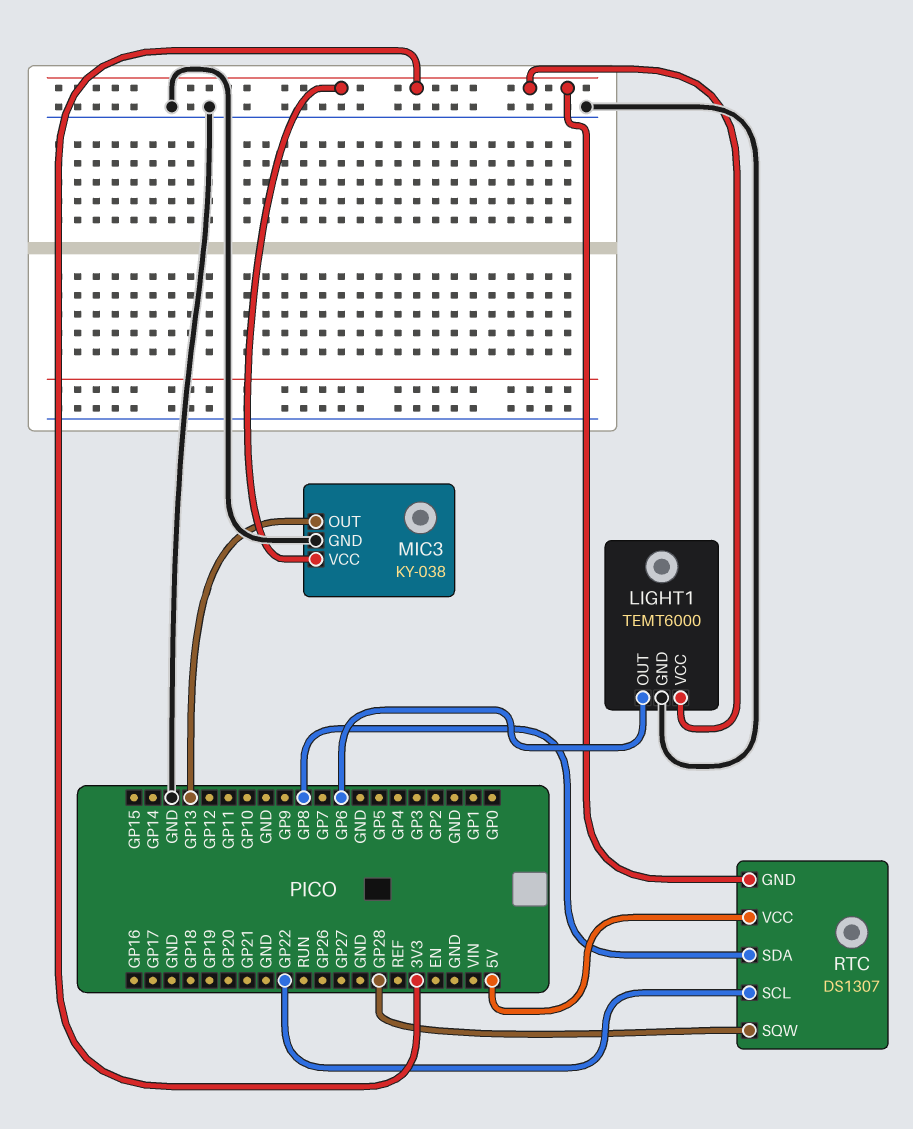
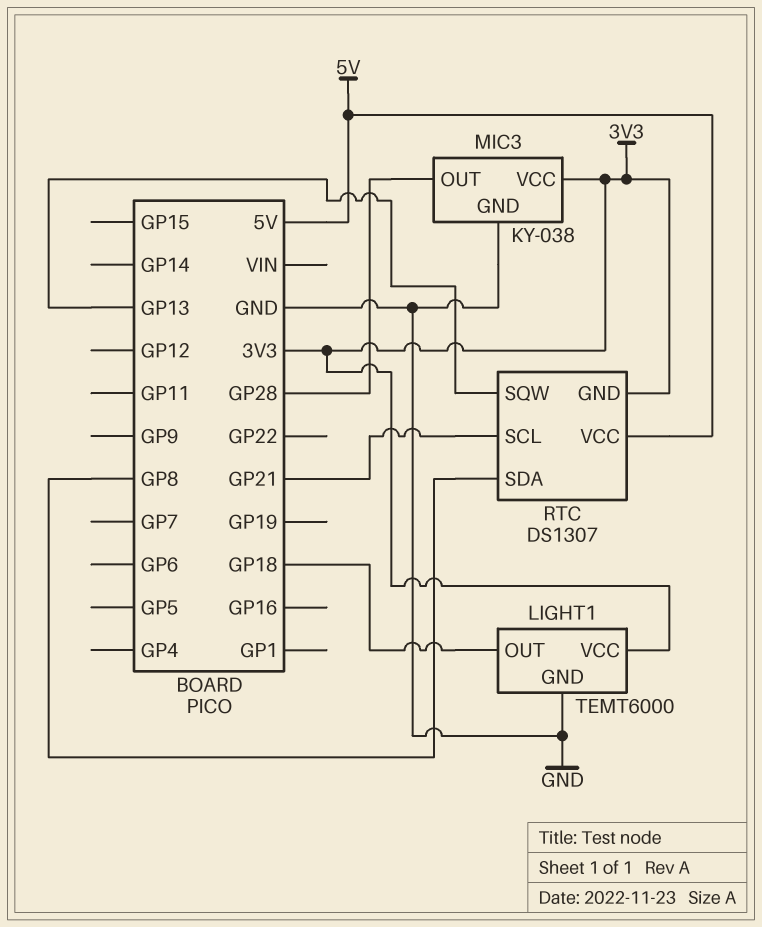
LIGHT1 pin OUT: GP6 -> GP18
MIC3 pin OUT: GP13 -> GP28
RTC pin SCL: GP22 -> GP21
RTC pin SQW: GP28 -> GP13

